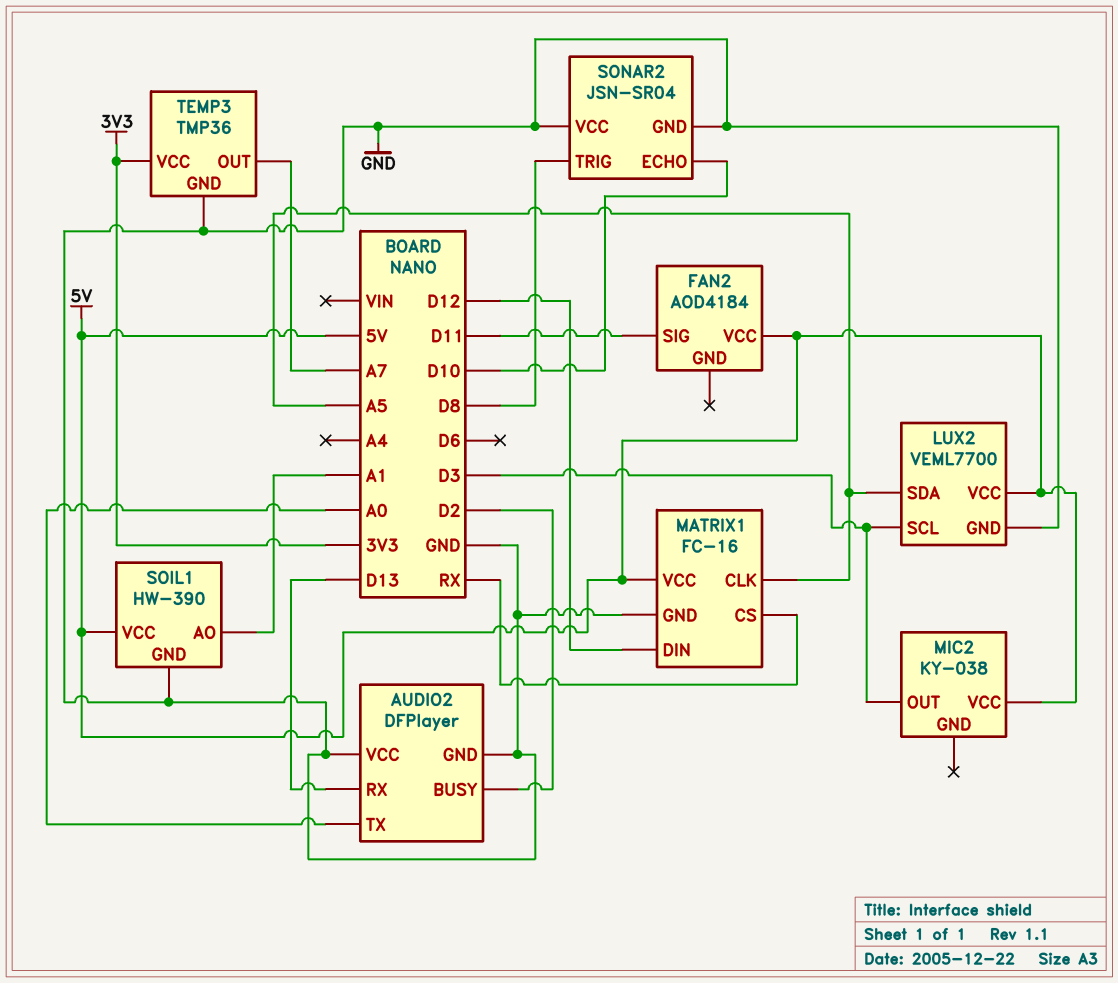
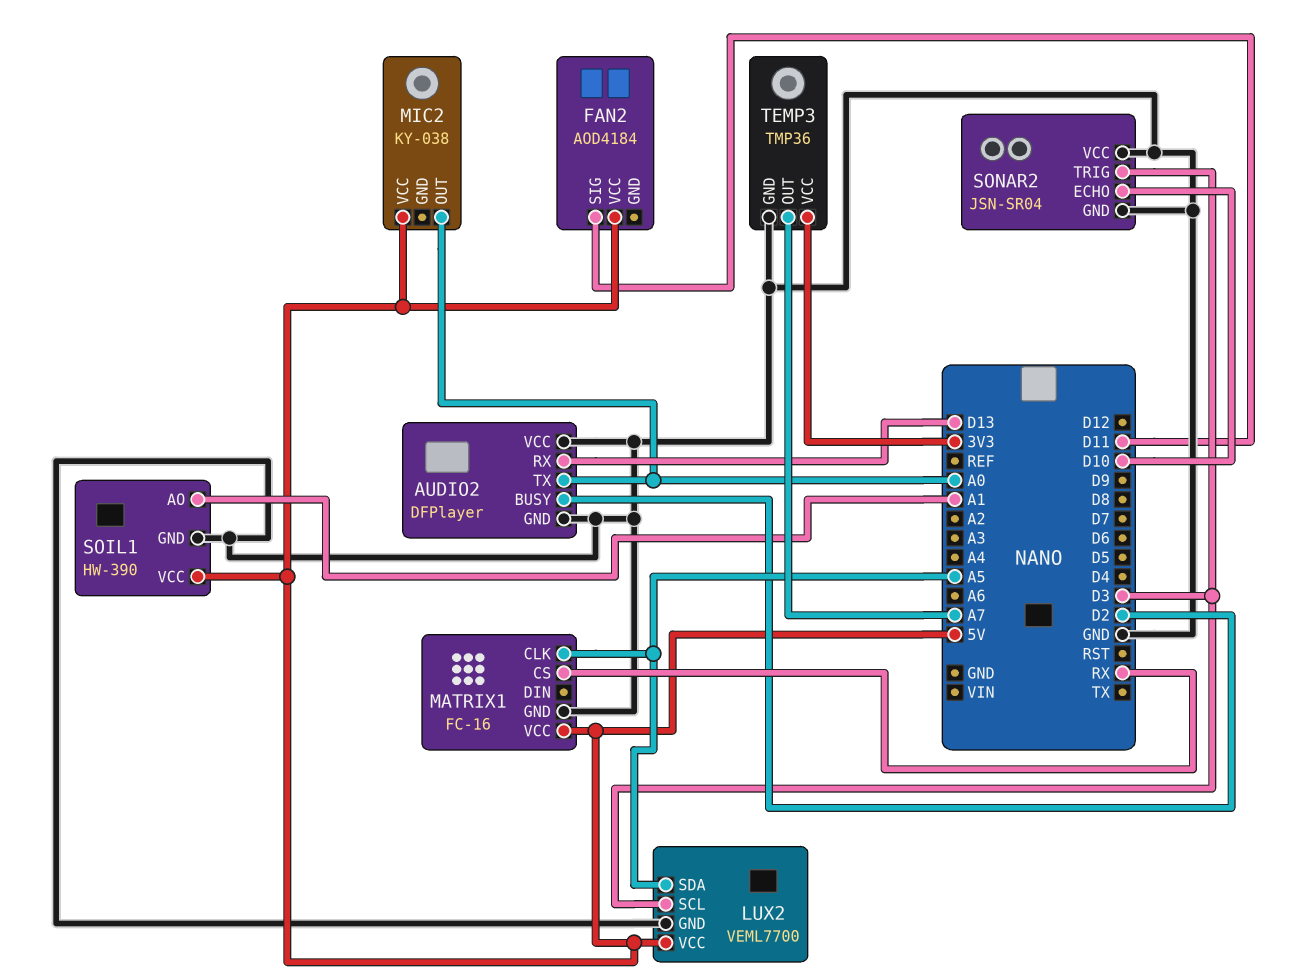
MATRIX1 pin DIN: D12 -> none
MIC2 pin OUT: D3 -> A0
SONAR2 pin TRIG: D8 -> D3

